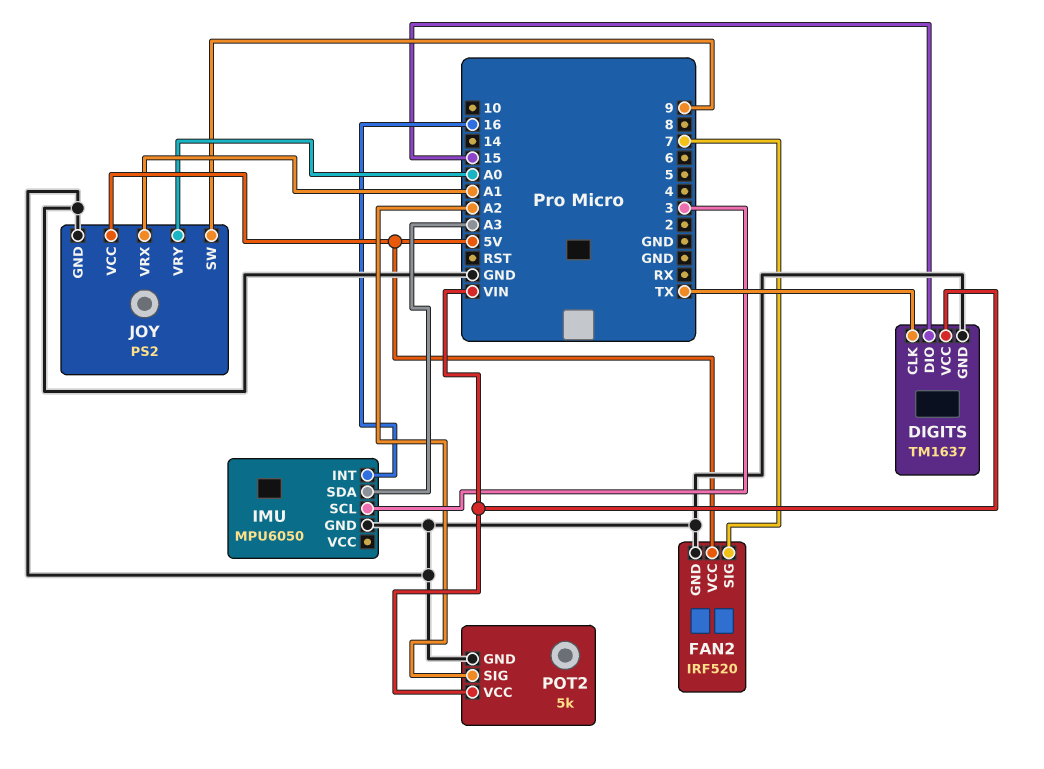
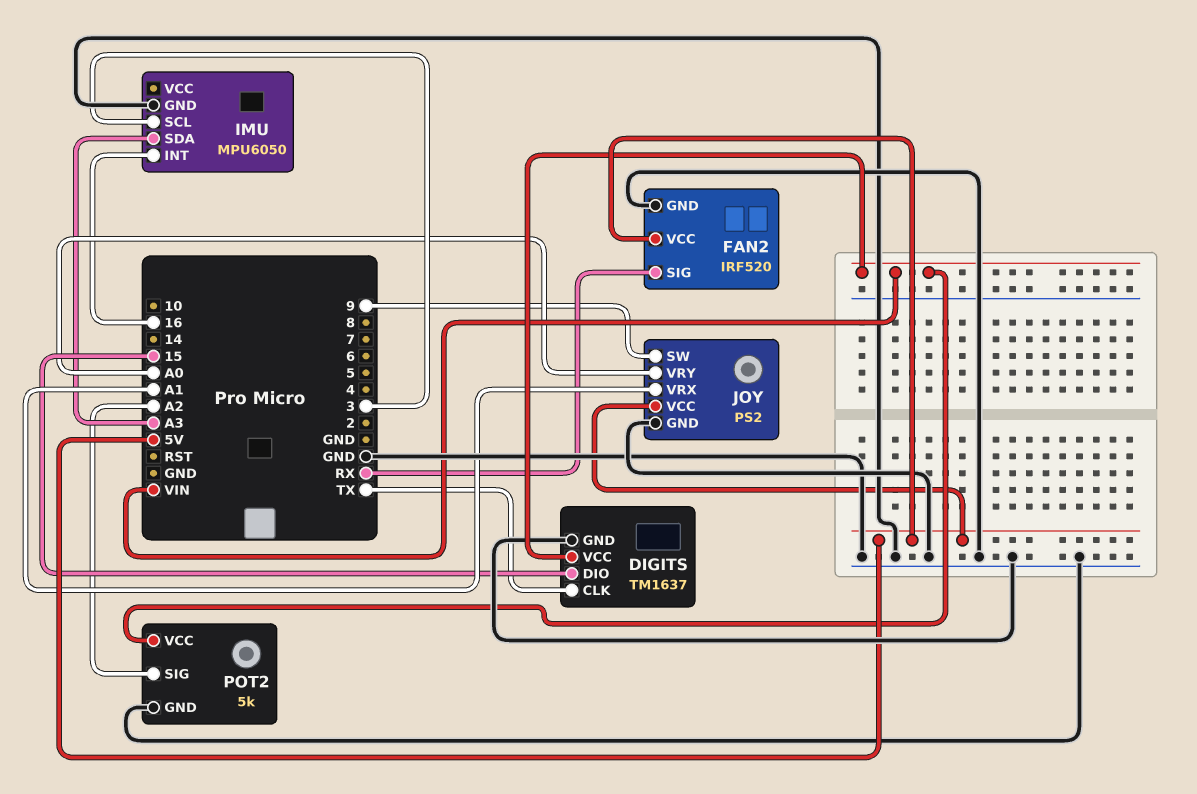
FAN2 pin SIG: 7 -> RX

